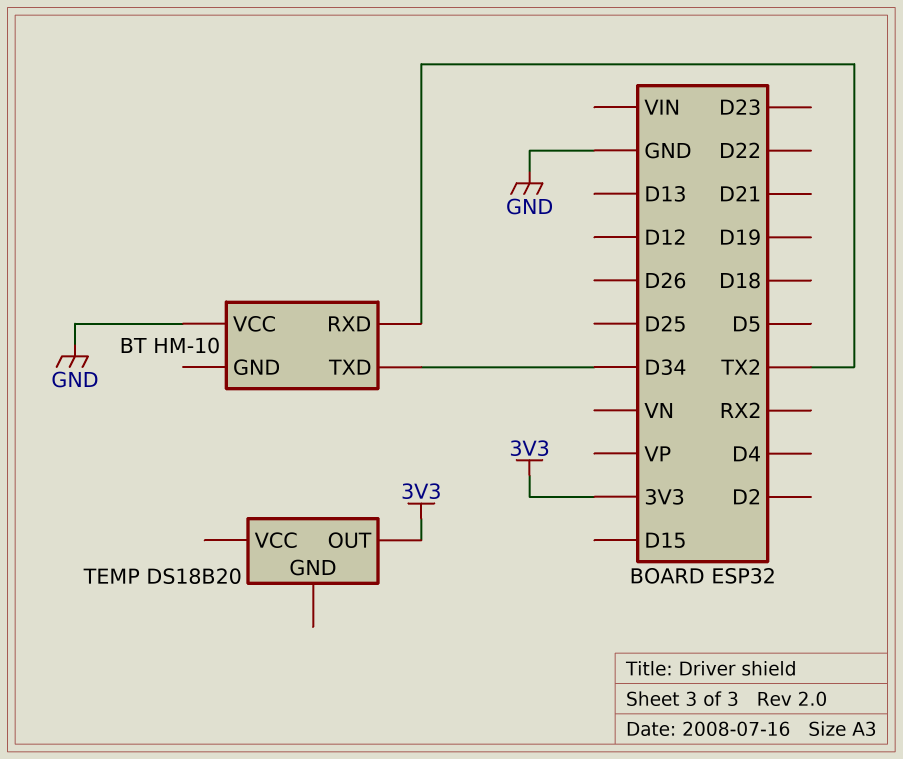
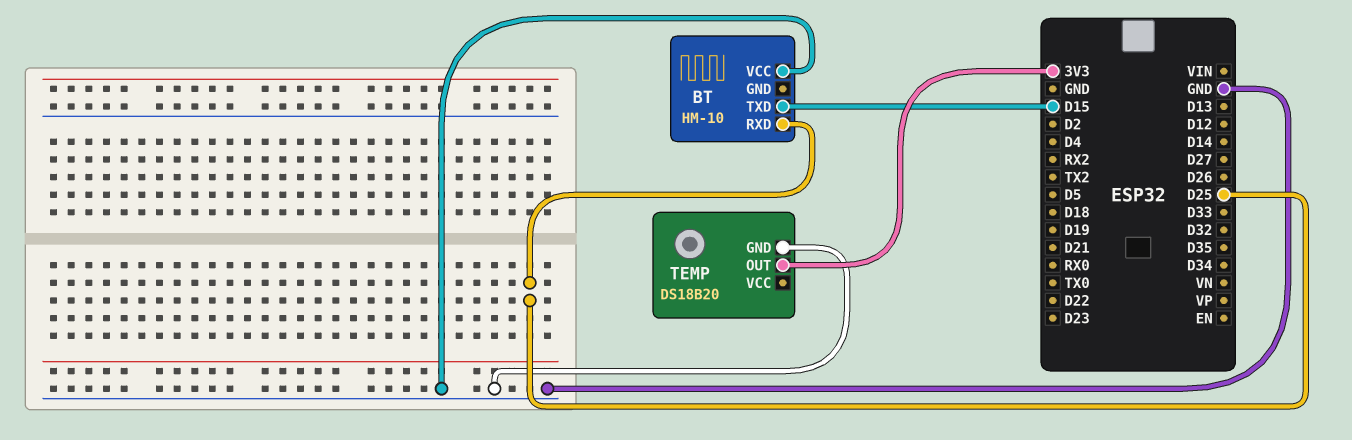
BT pin RXD: TX2 -> D25
BT pin TXD: D34 -> D15
TEMP pin GND: none -> GND

